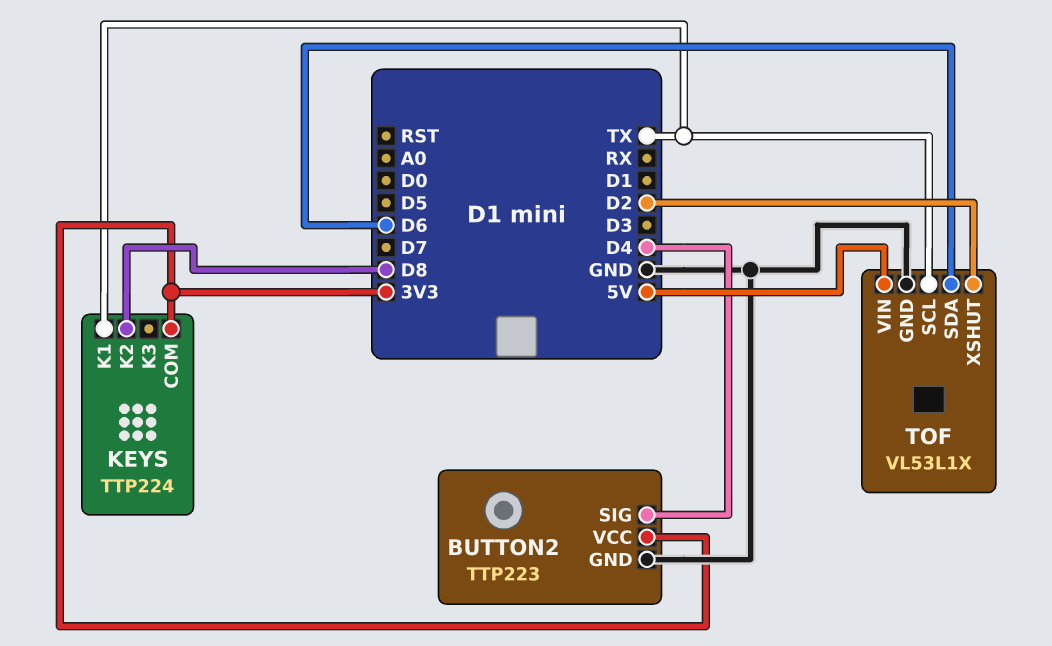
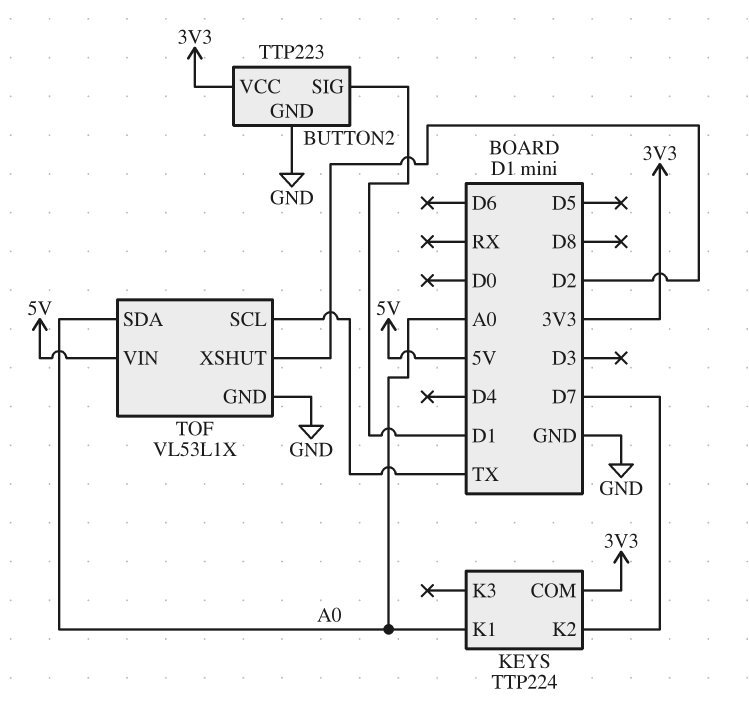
BUTTON2 pin SIG: D4 -> D1
KEYS pin K1: TX -> A0
KEYS pin K2: D8 -> D7
TOF pin SDA: D6 -> A0

